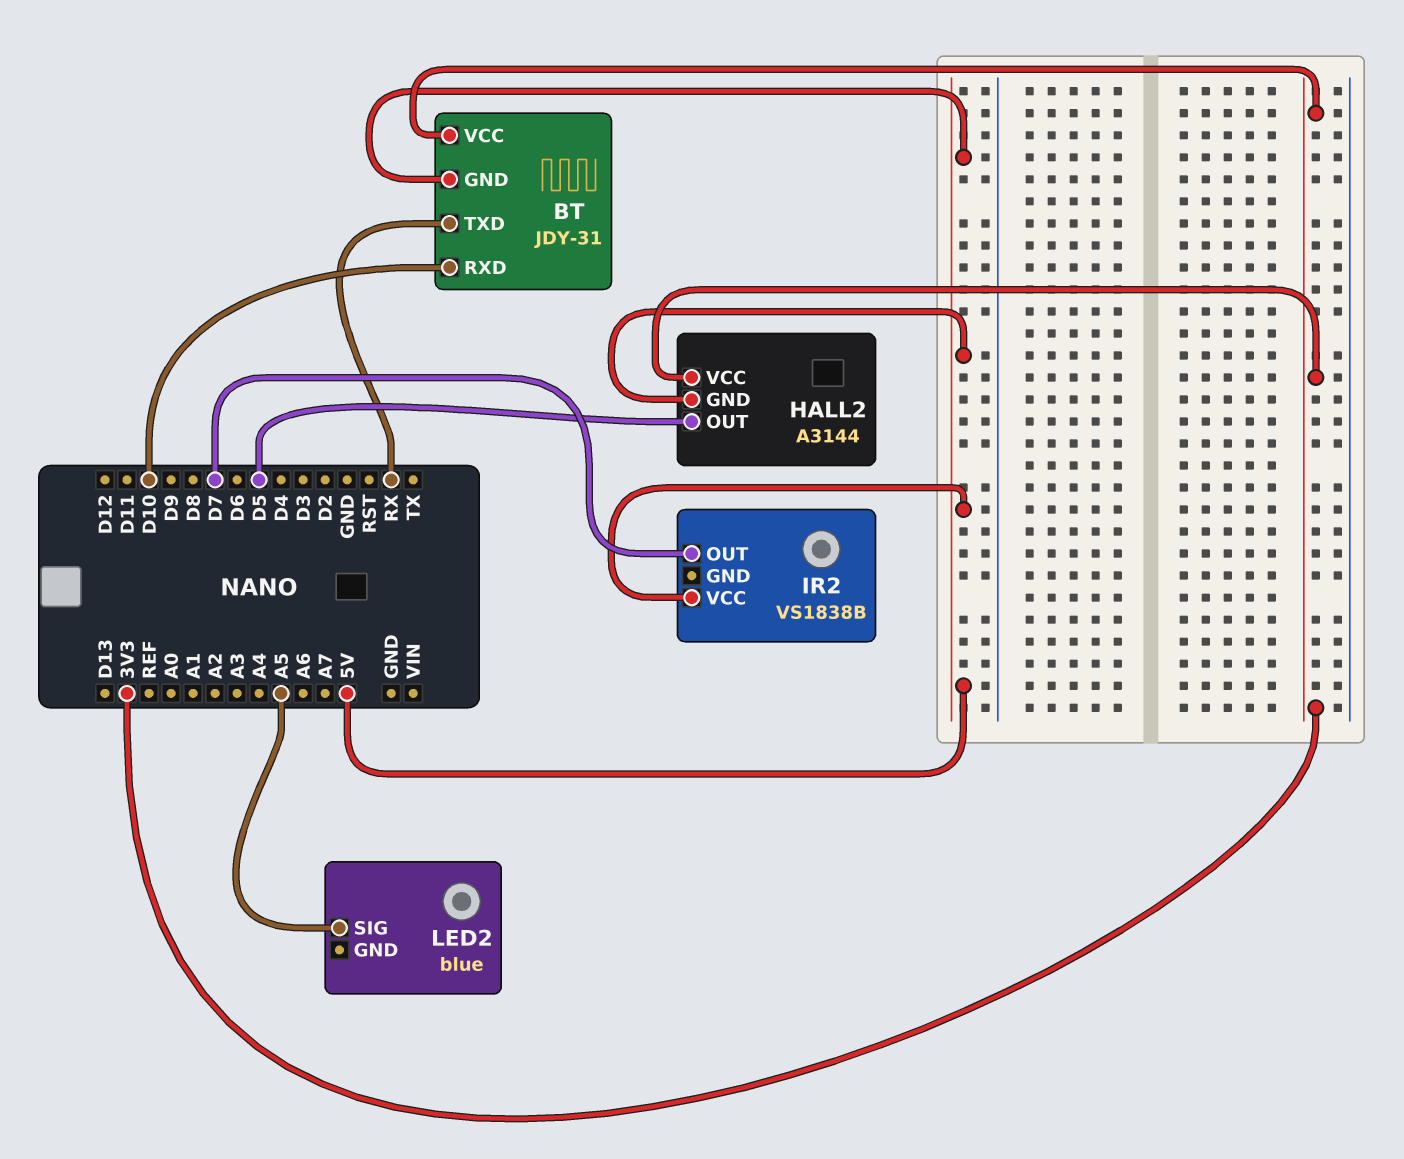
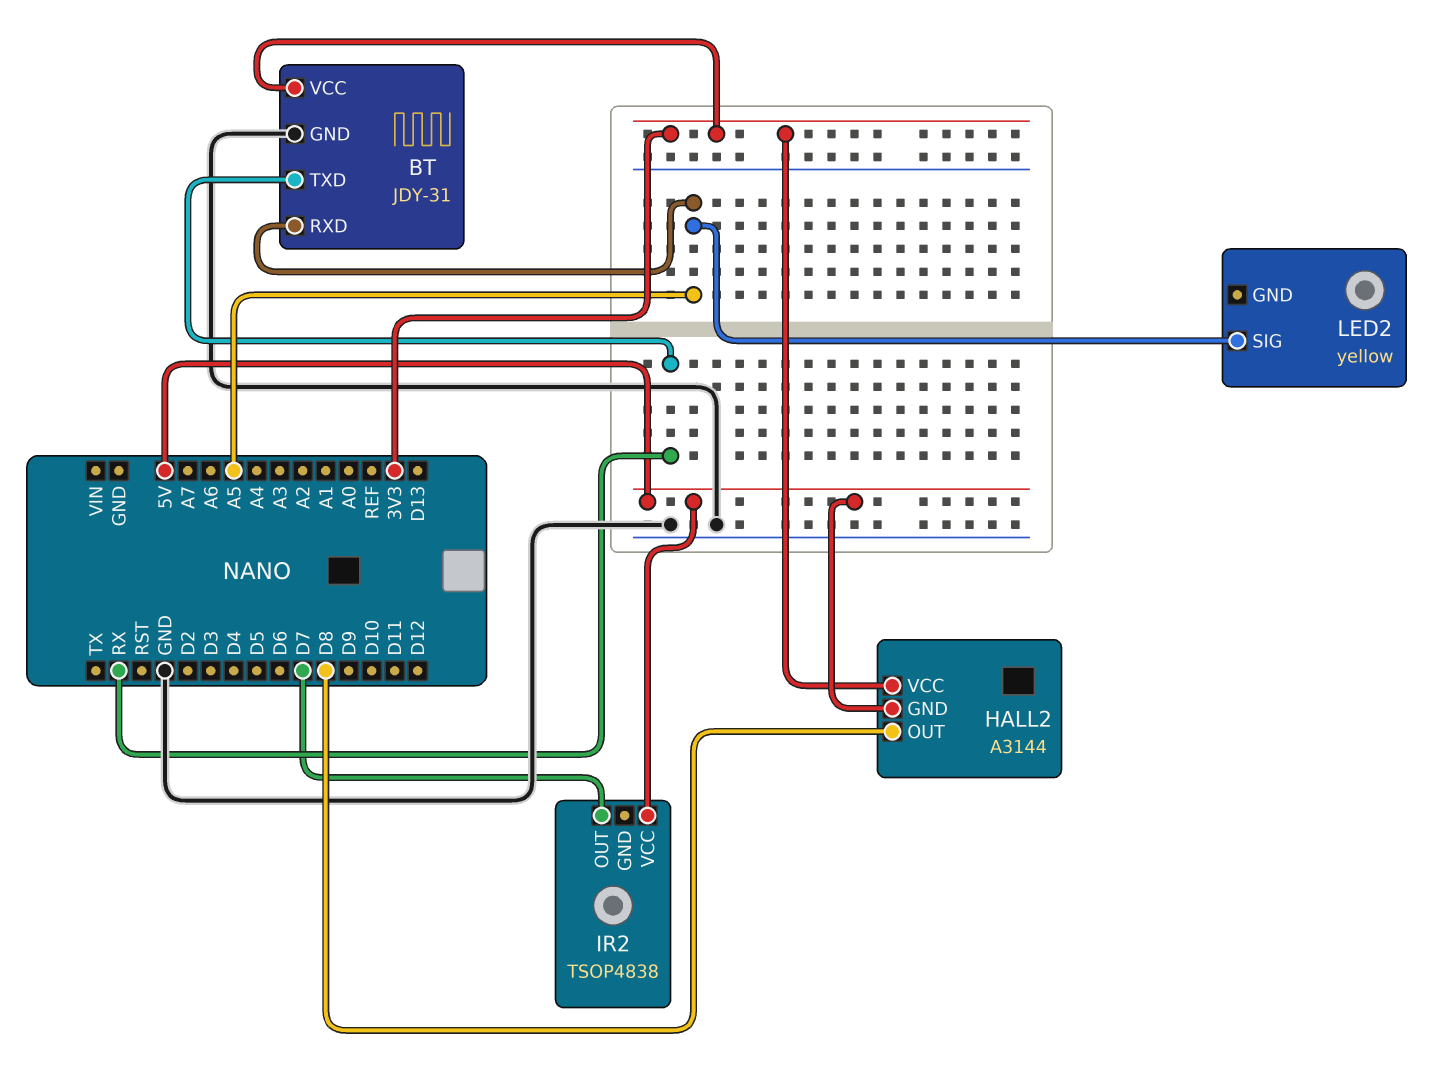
BT pin GND: 5V -> GND
BT pin RXD: D10 -> A5
HALL2 pin OUT: D5 -> D8
IR2: VS1838B -> TSOP4838
LED2: blue -> yellow

